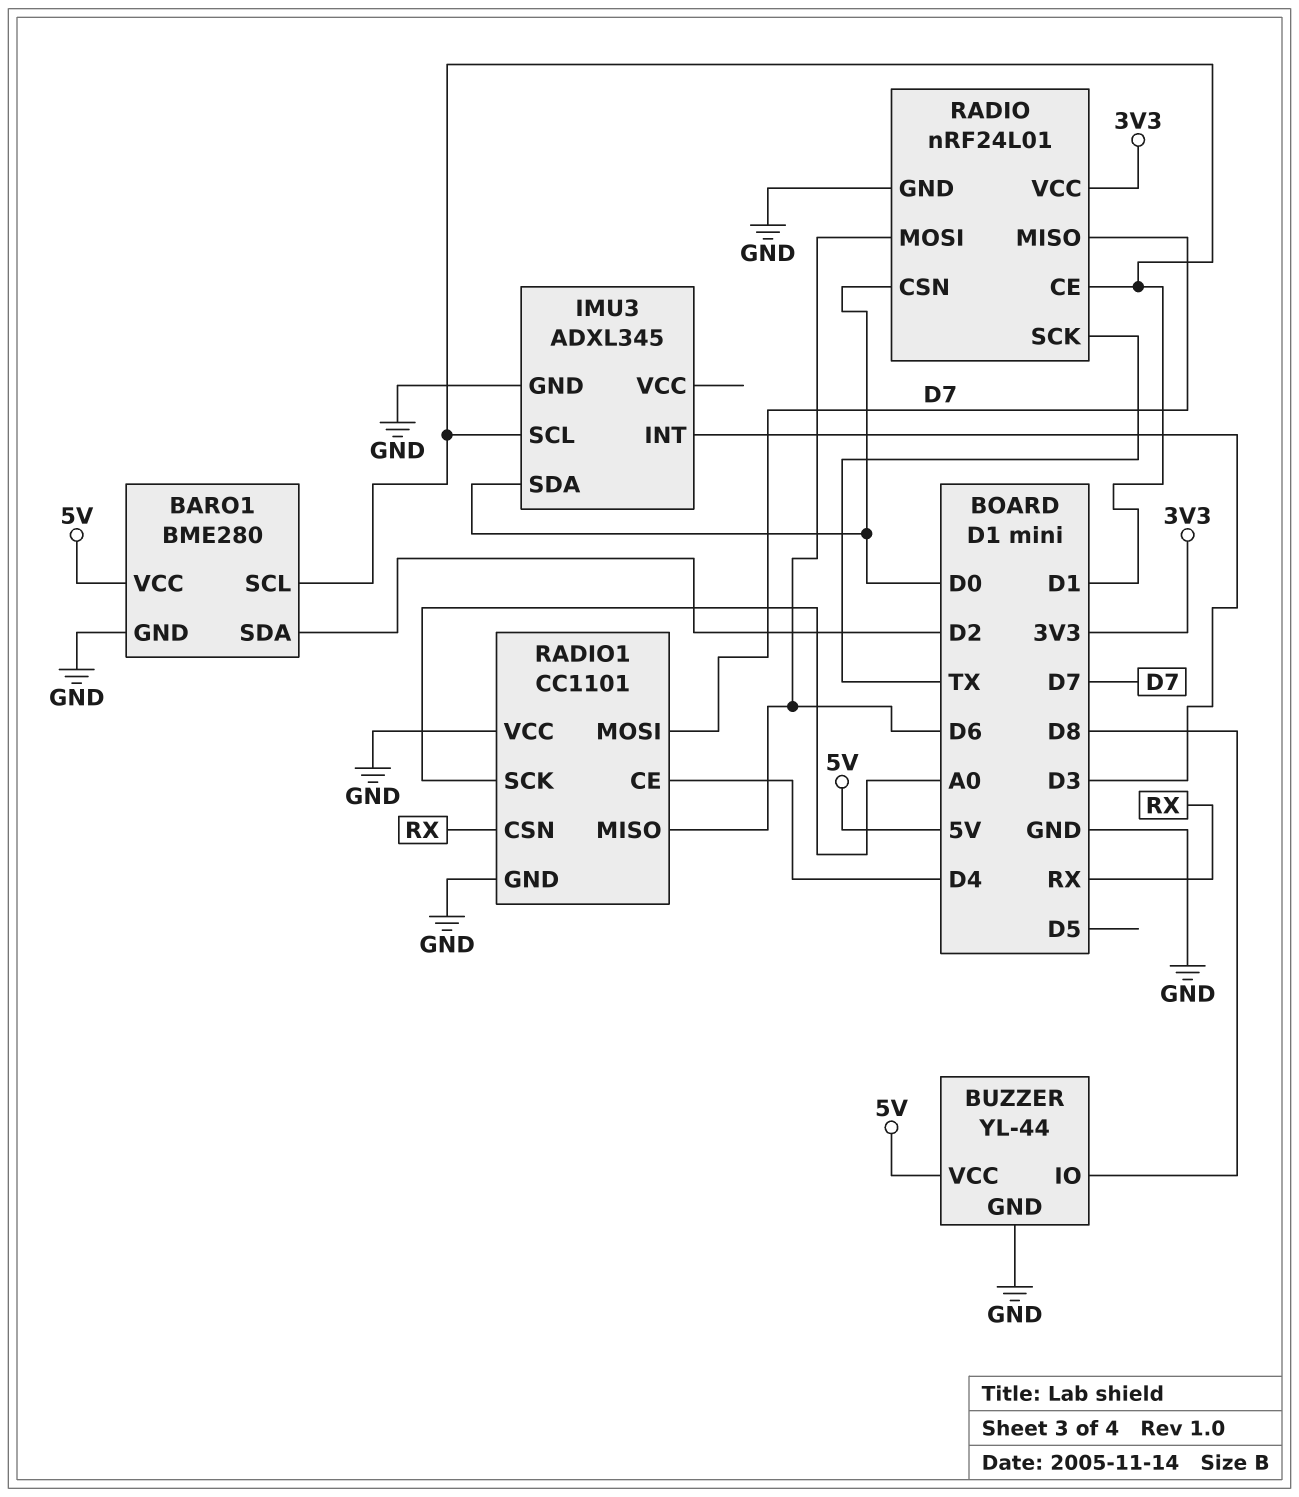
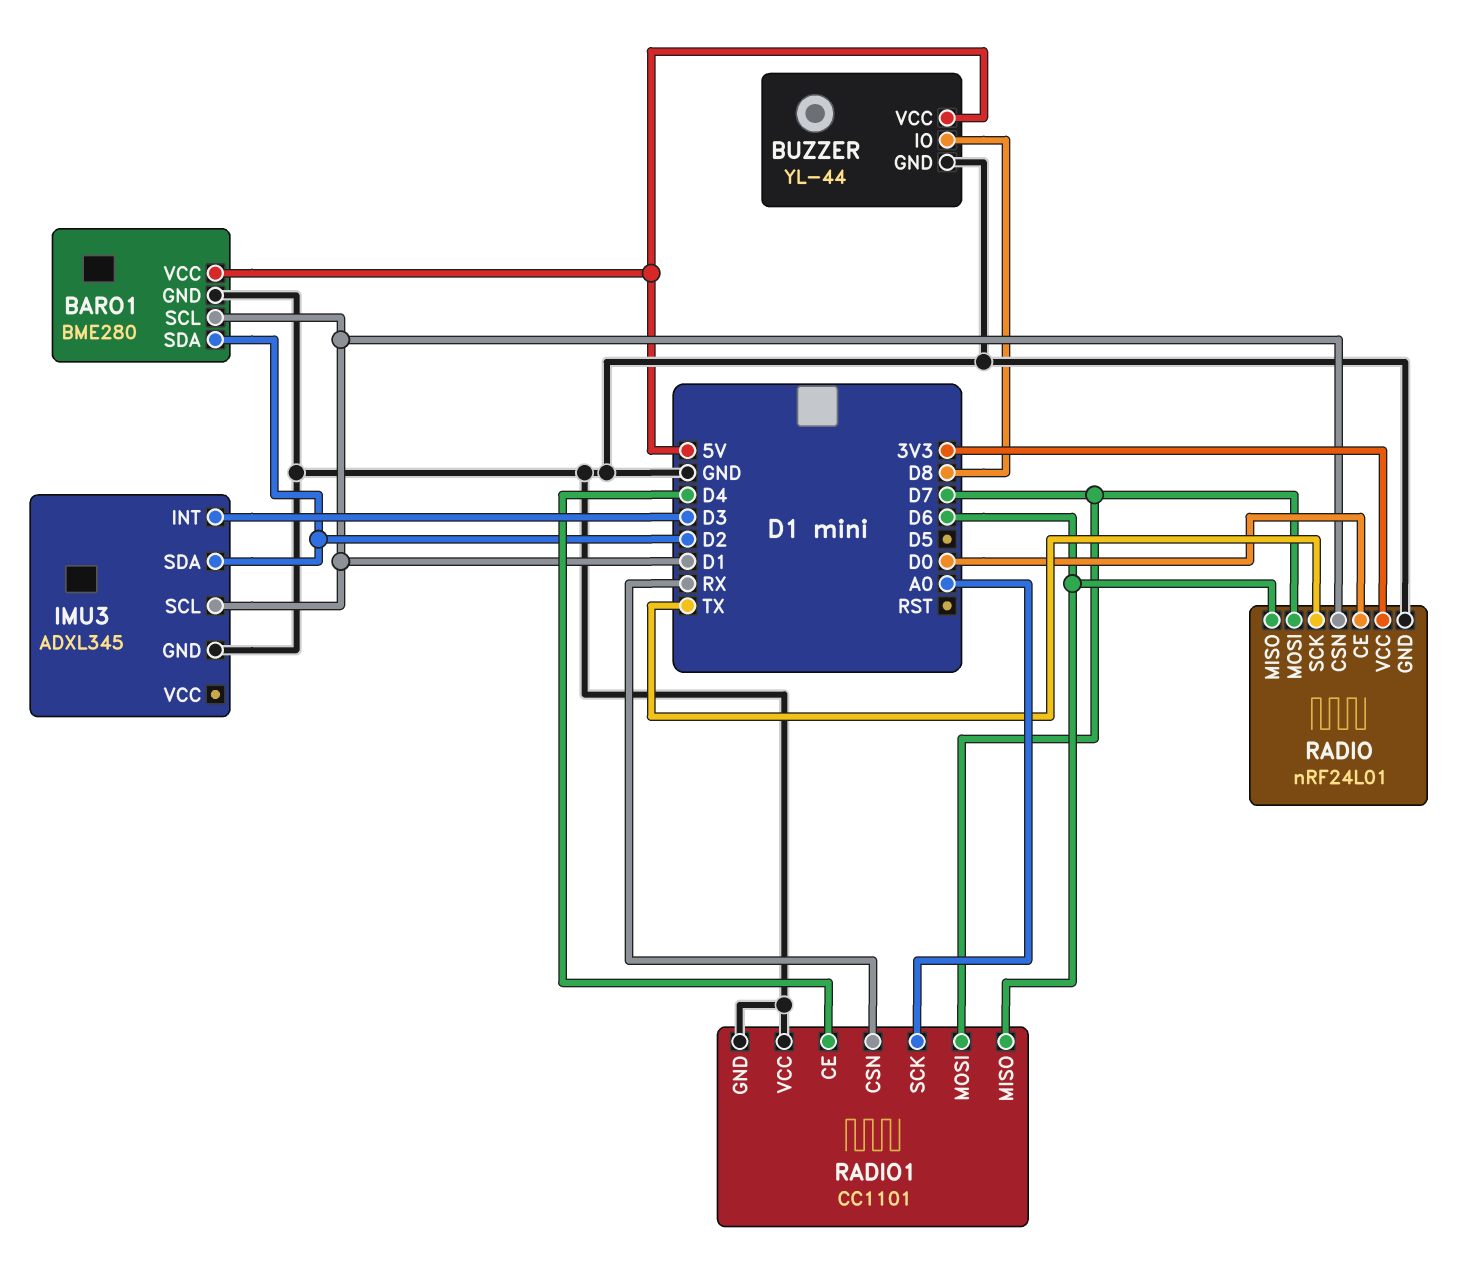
IMU3 pin SDA: D0 -> D2
RADIO pin CE: D1 -> D0
RADIO pin CSN: D0 -> D1
RADIO pin MISO: D7 -> D6
RADIO pin MOSI: D6 -> D7

